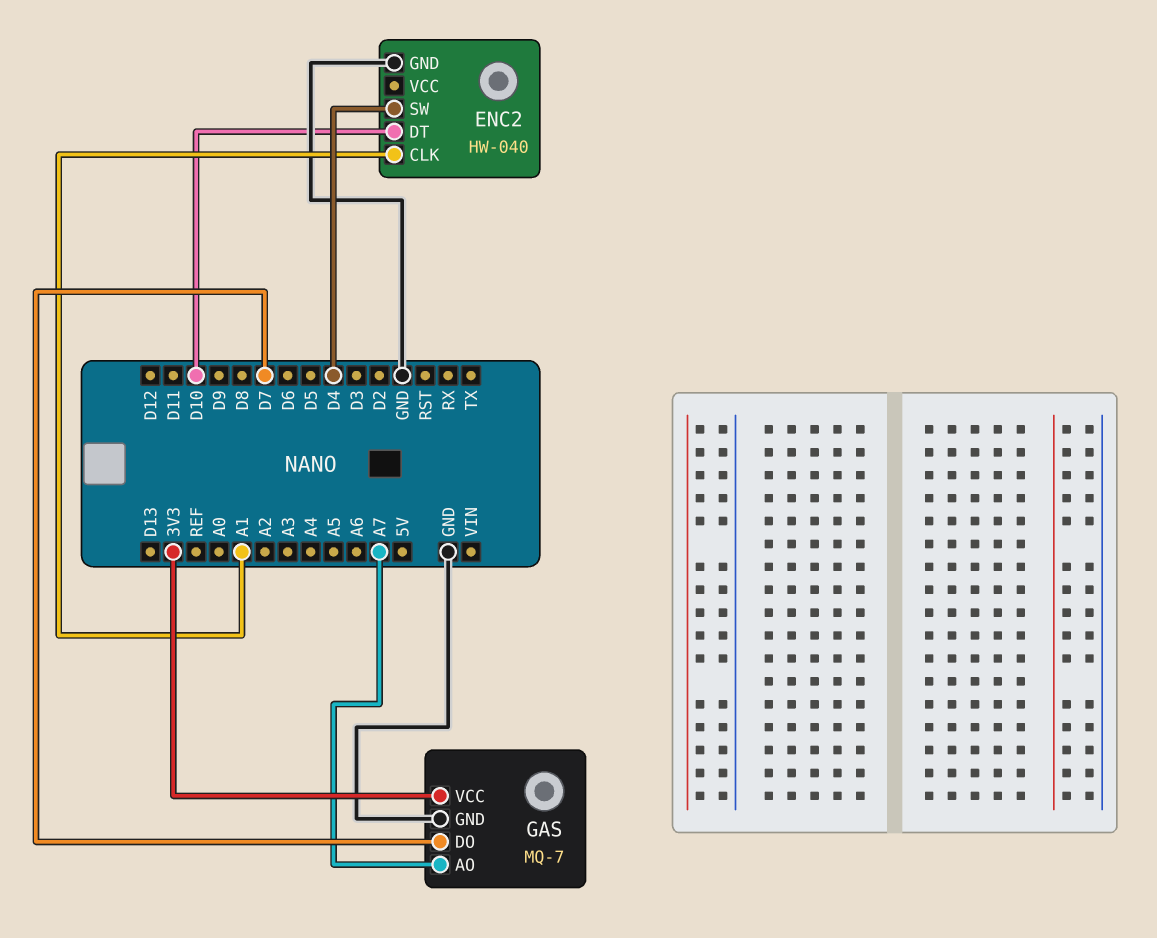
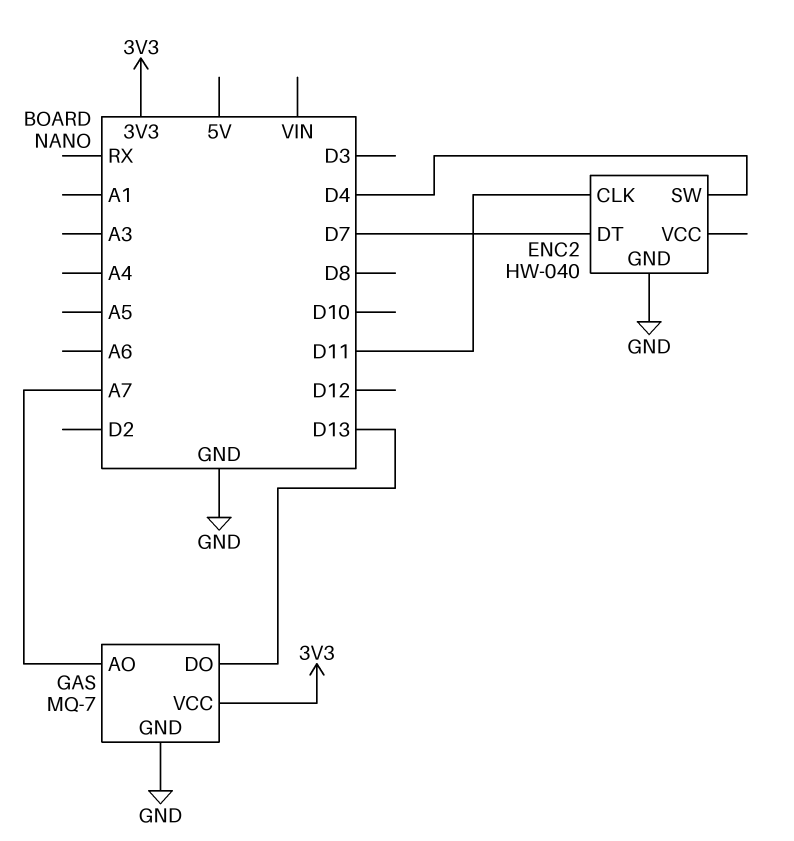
ENC2 pin CLK: A1 -> D11
ENC2 pin DT: D10 -> D7
GAS pin DO: D7 -> D13

